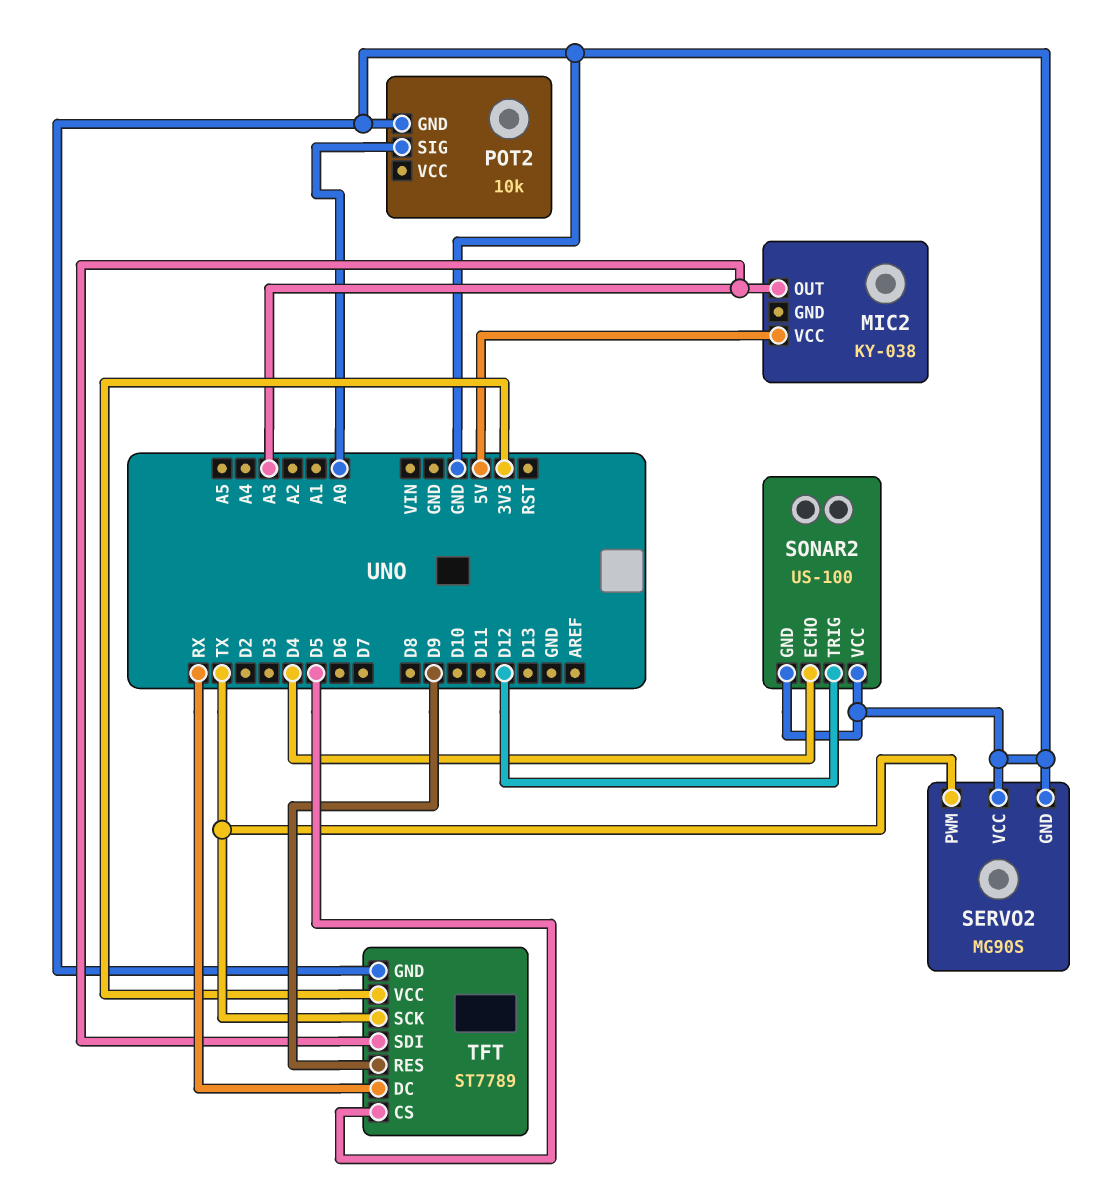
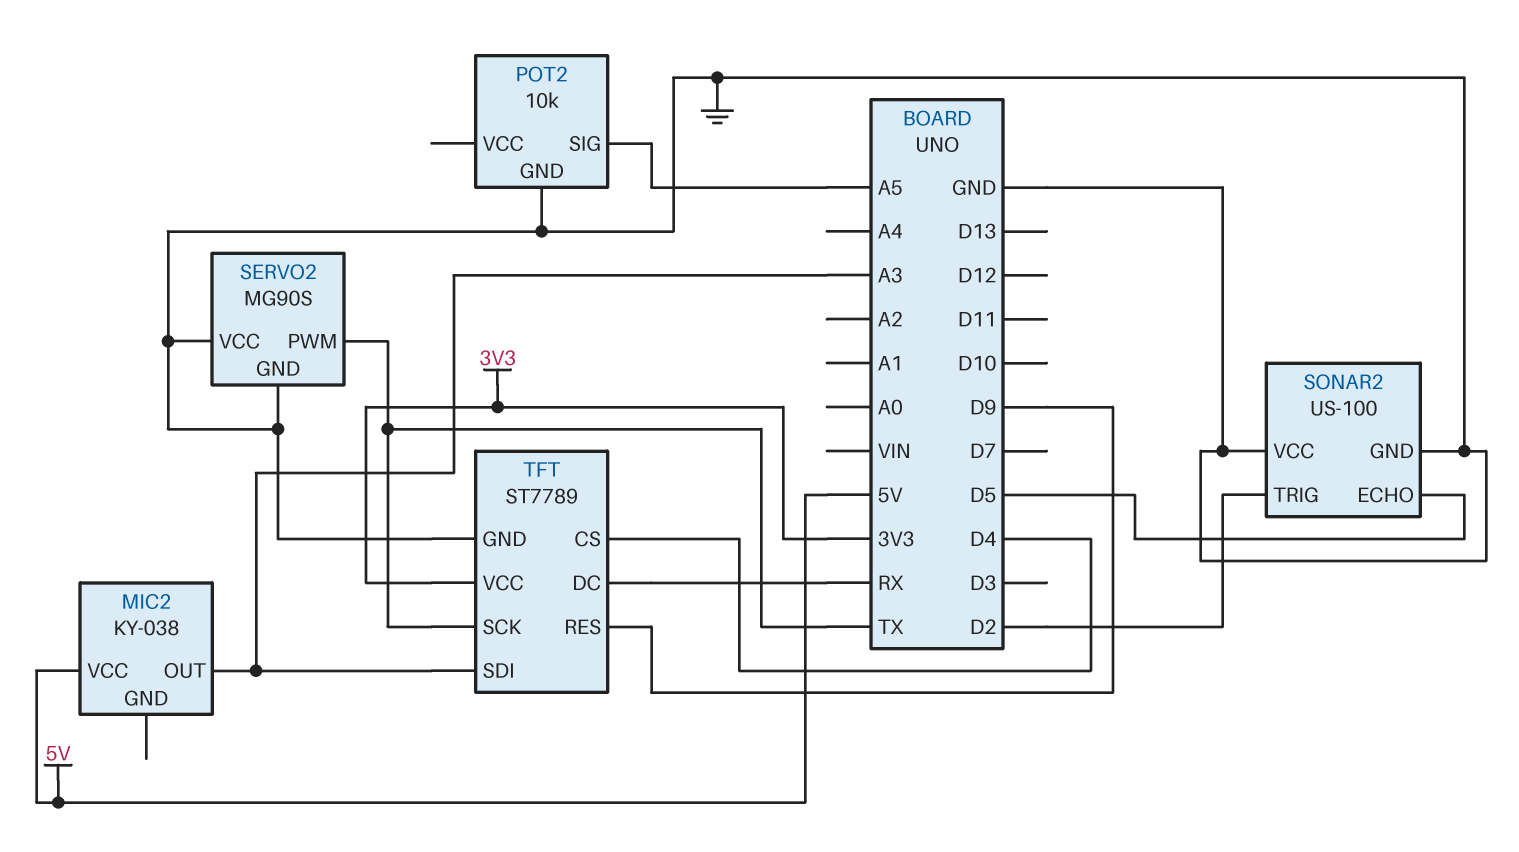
POT2 pin SIG: A0 -> A5
SONAR2 pin ECHO: D4 -> D5
SONAR2 pin TRIG: D12 -> D2
TFT pin CS: D5 -> D4

